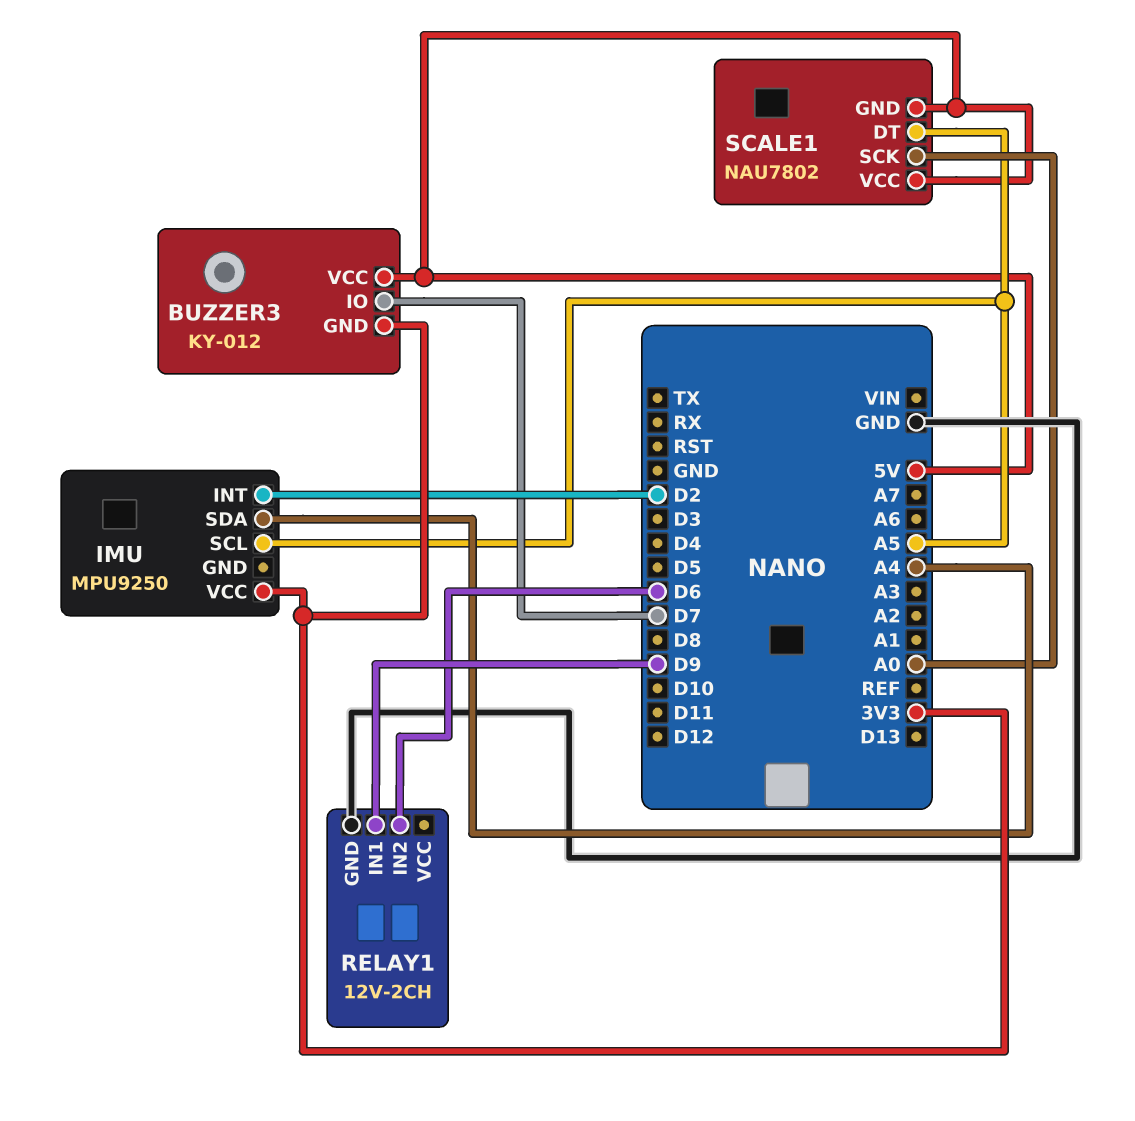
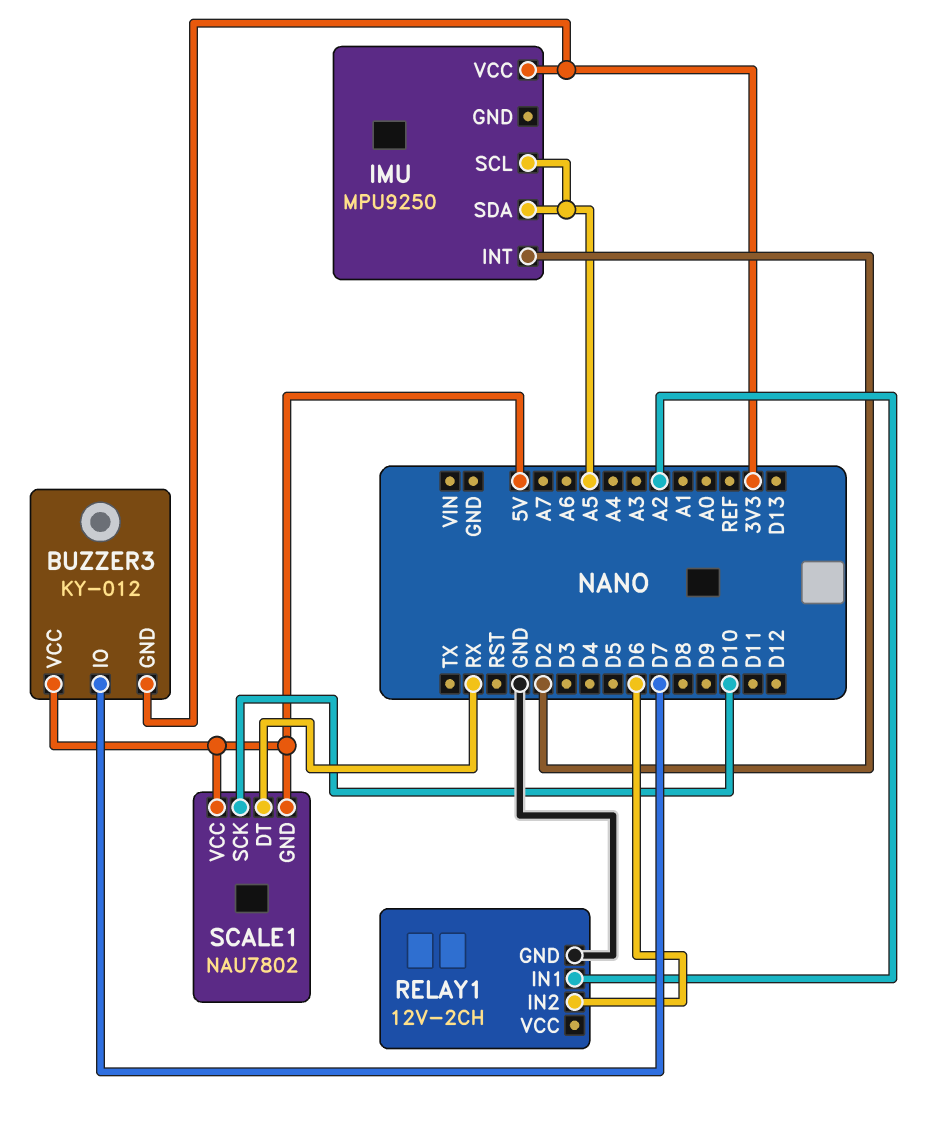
IMU pin SDA: A4 -> A5
RELAY1 pin IN1: D9 -> A2
SCALE1 pin DT: A5 -> RX
SCALE1 pin SCK: A0 -> D10

